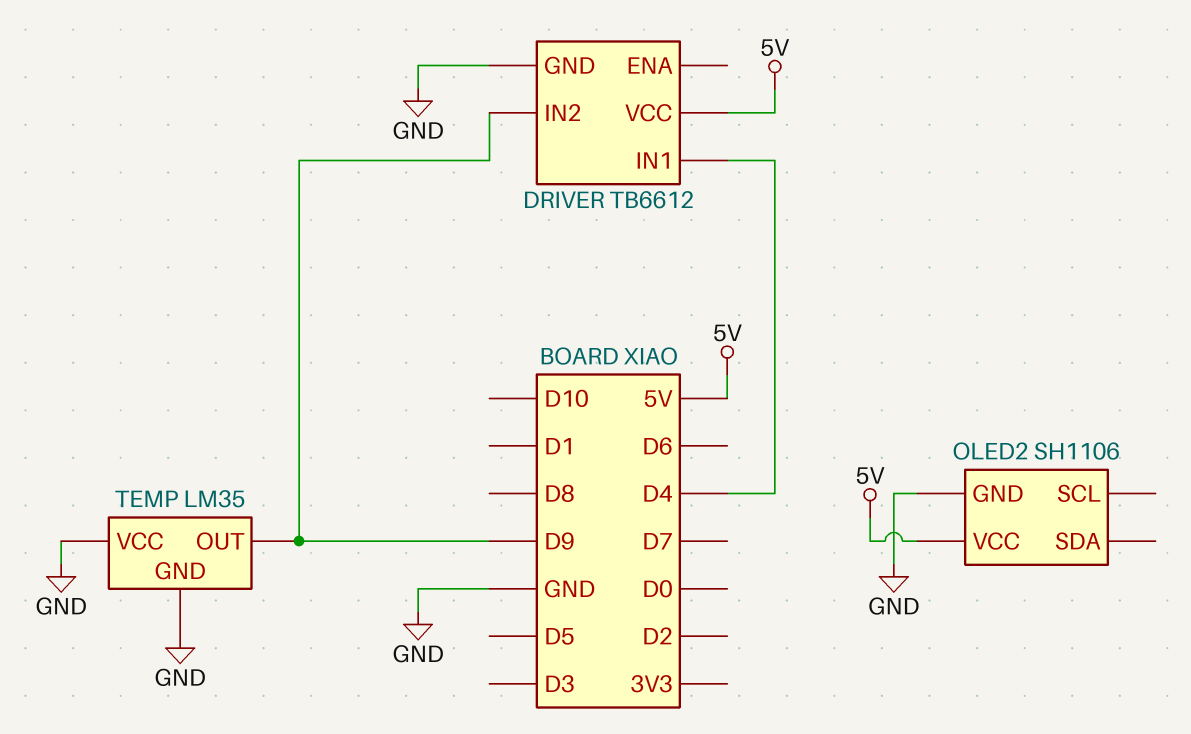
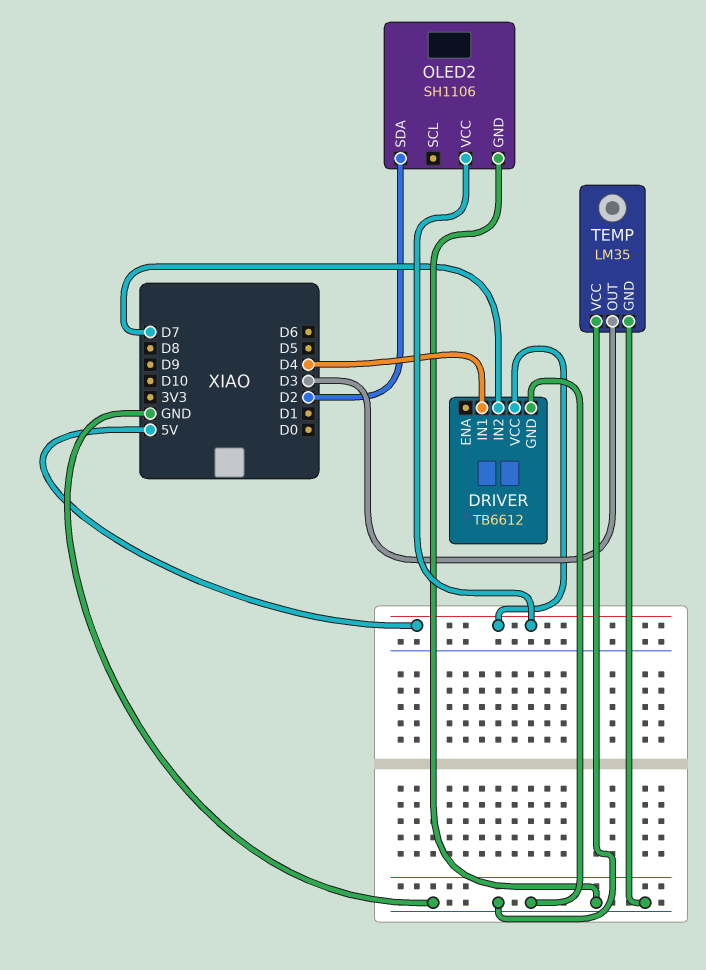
DRIVER pin IN2: D9 -> D7
OLED2 pin SDA: none -> D2
TEMP pin OUT: D9 -> D3

